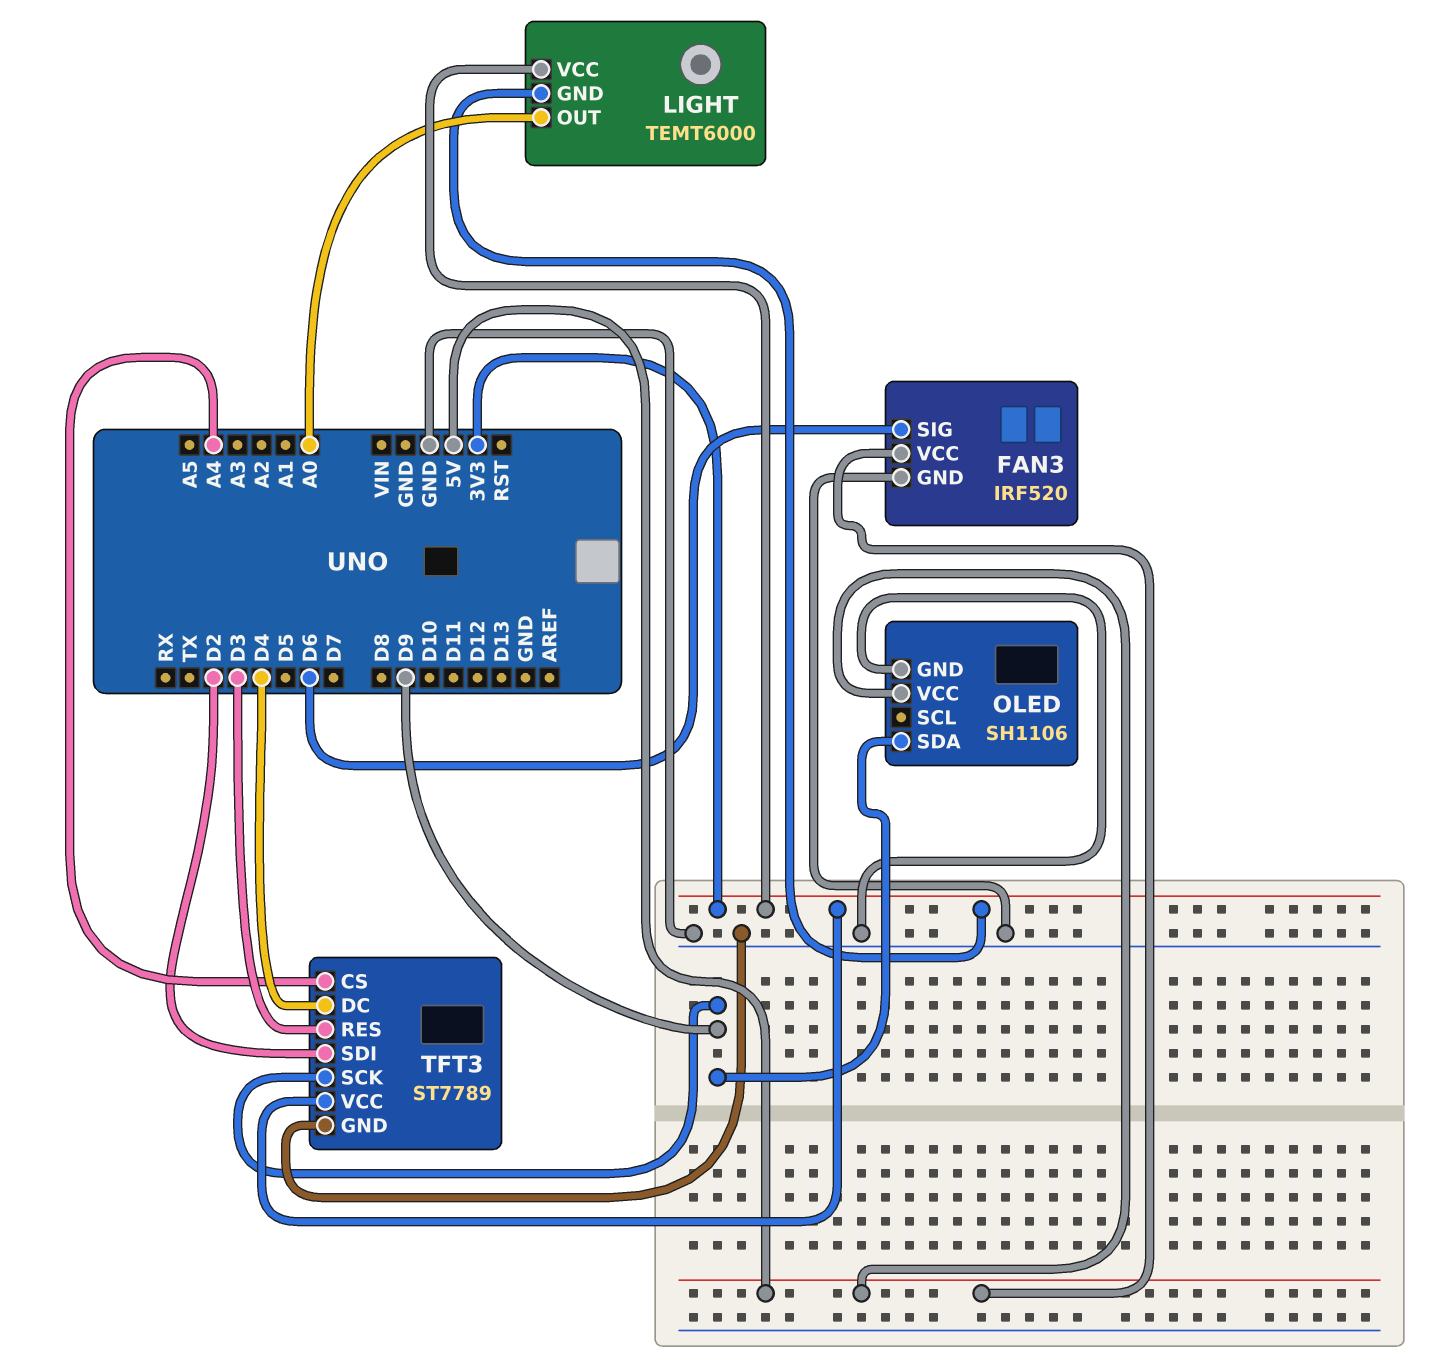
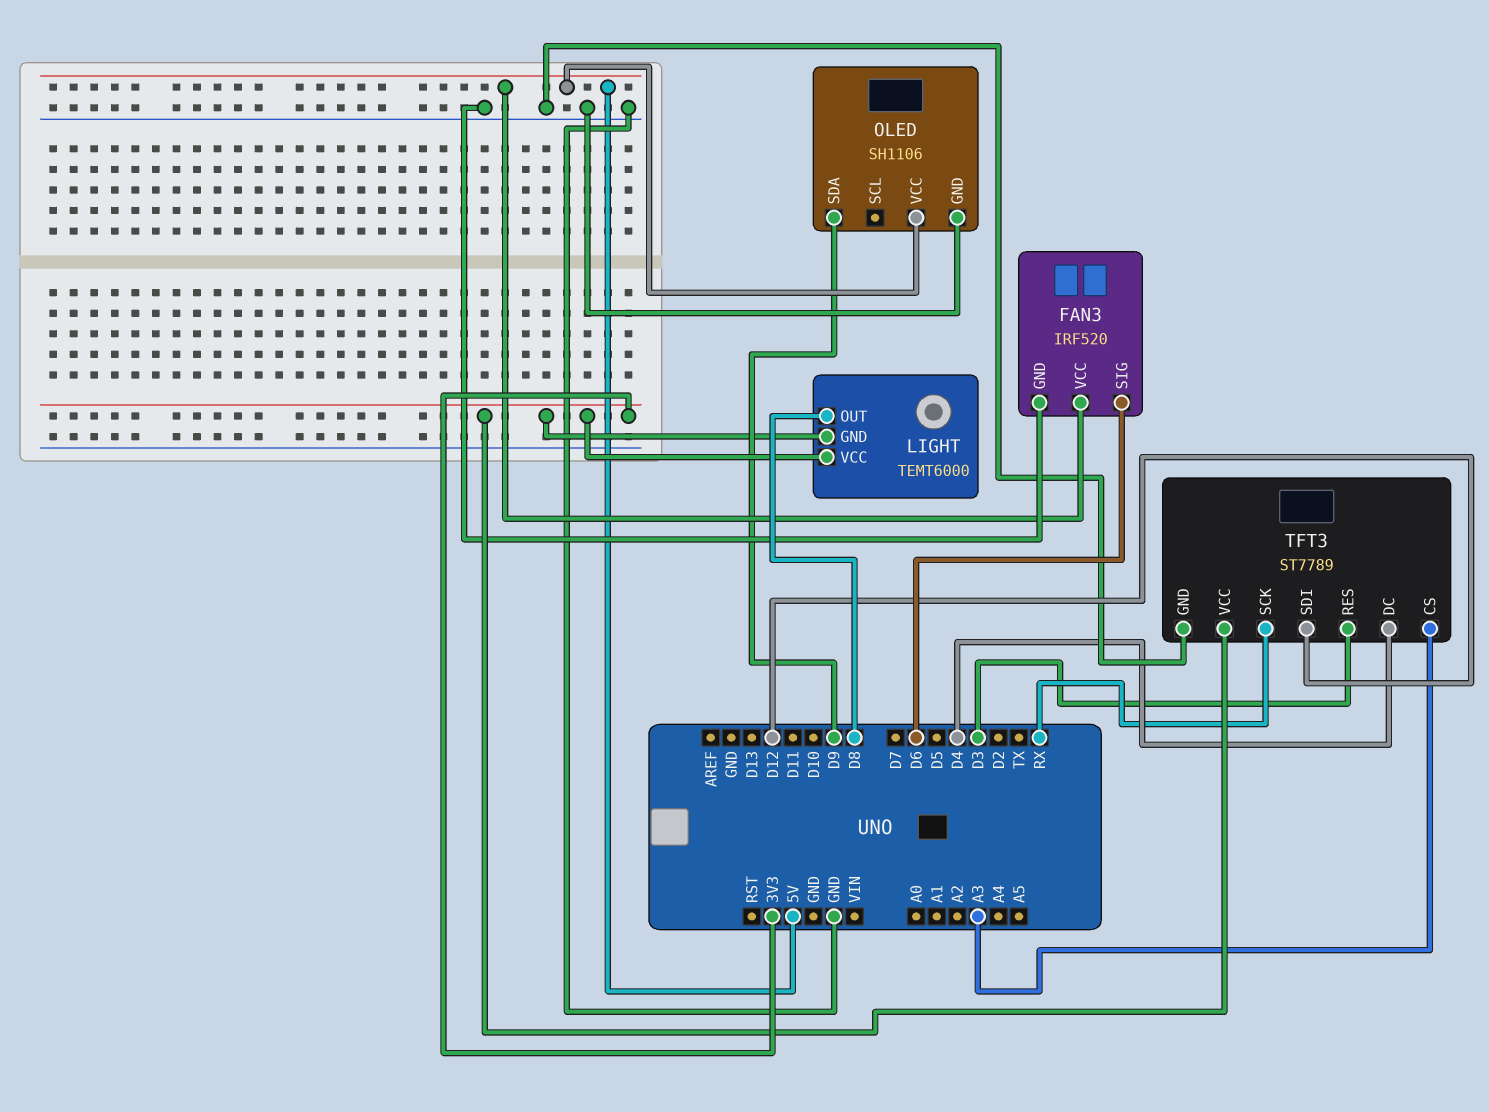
LIGHT pin OUT: A0 -> D8
TFT3 pin CS: A4 -> A3
TFT3 pin SCK: D9 -> RX
TFT3 pin SDI: D2 -> D12

